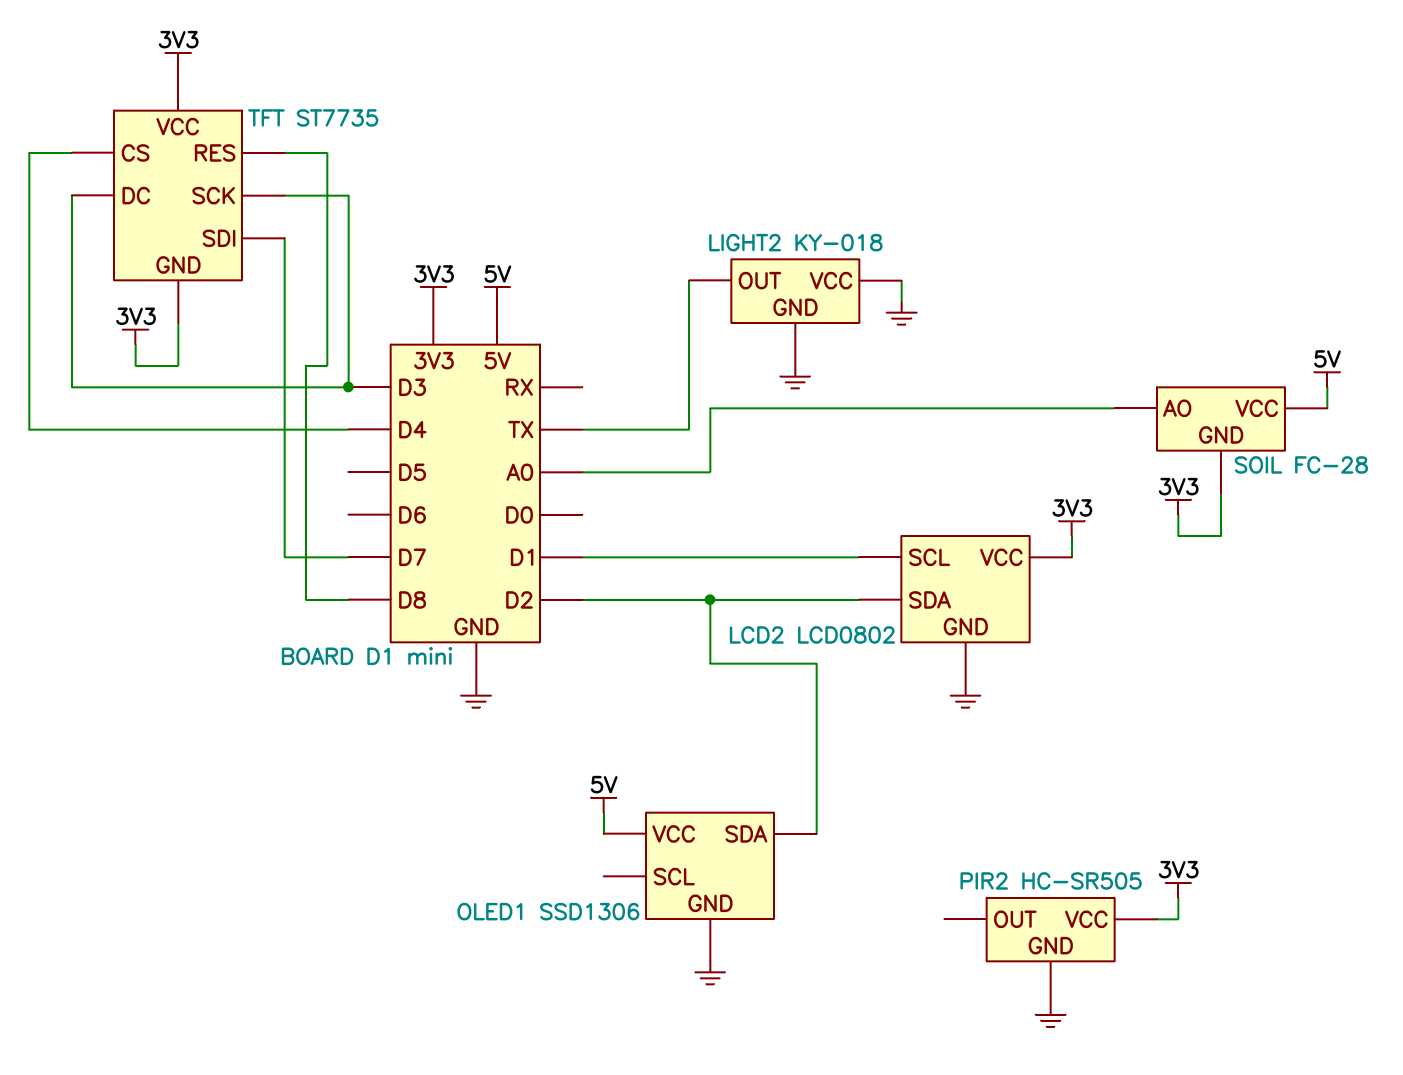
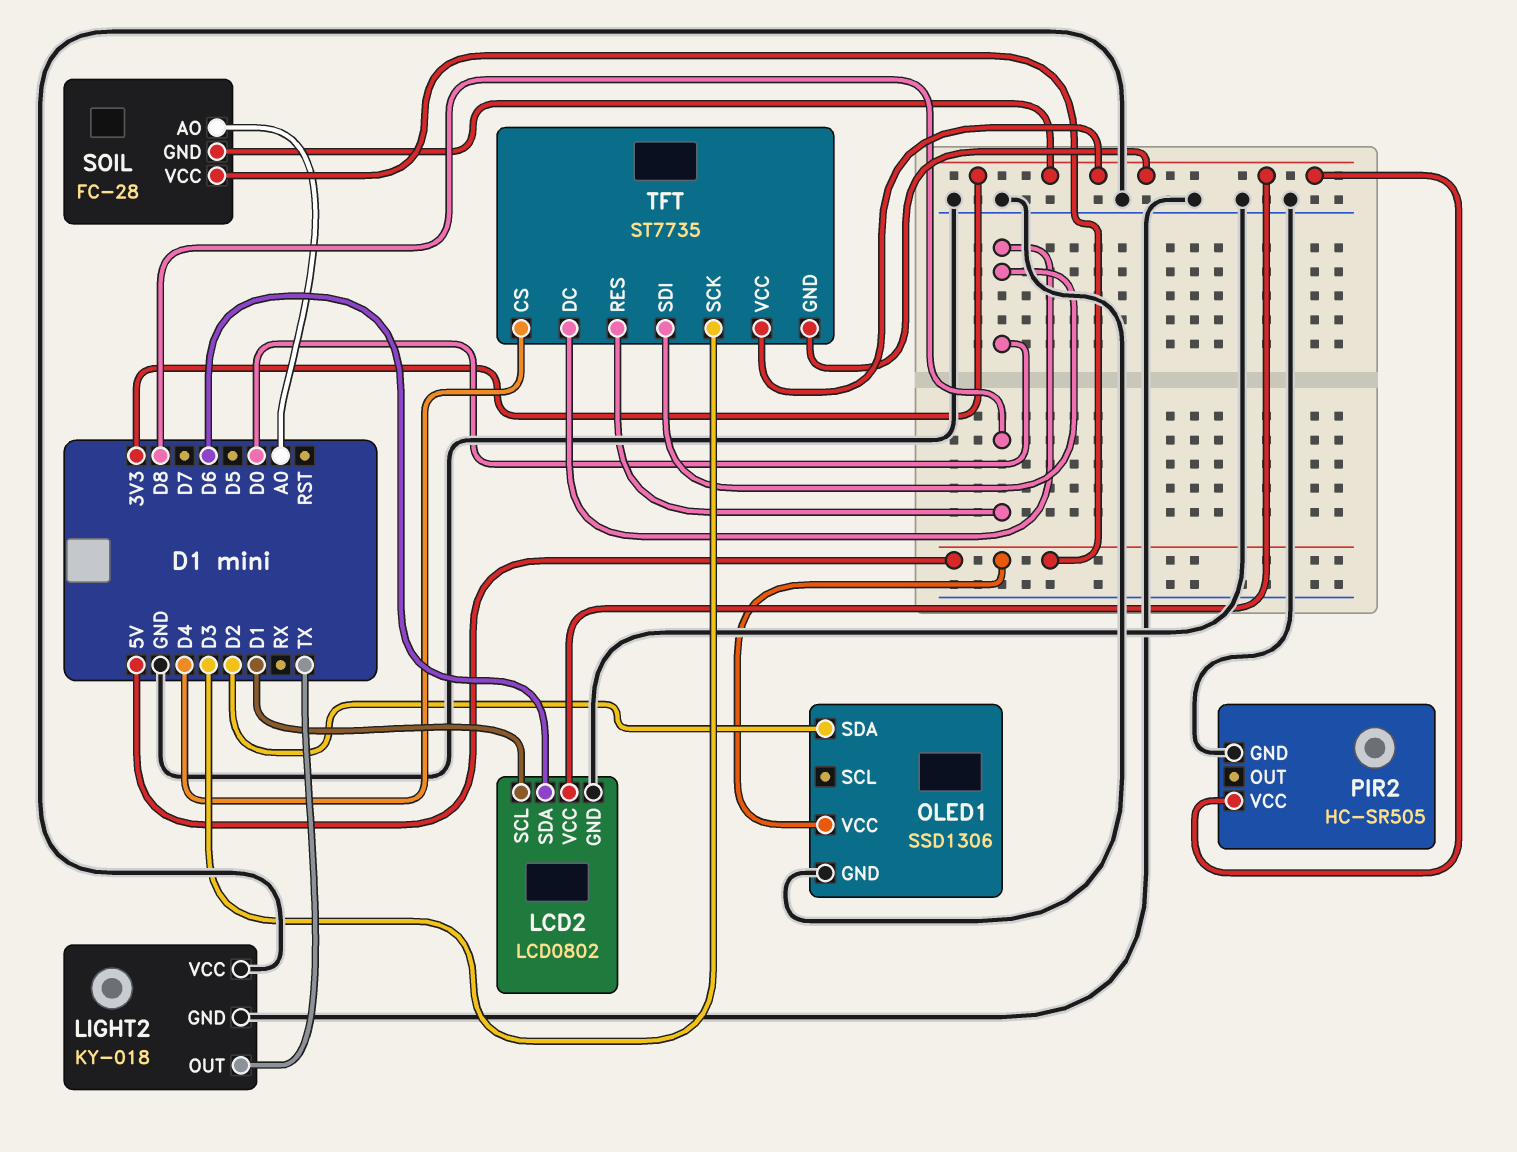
LCD2 pin SDA: D2 -> D6
TFT pin DC: D3 -> D0
TFT pin SDI: D7 -> D0

